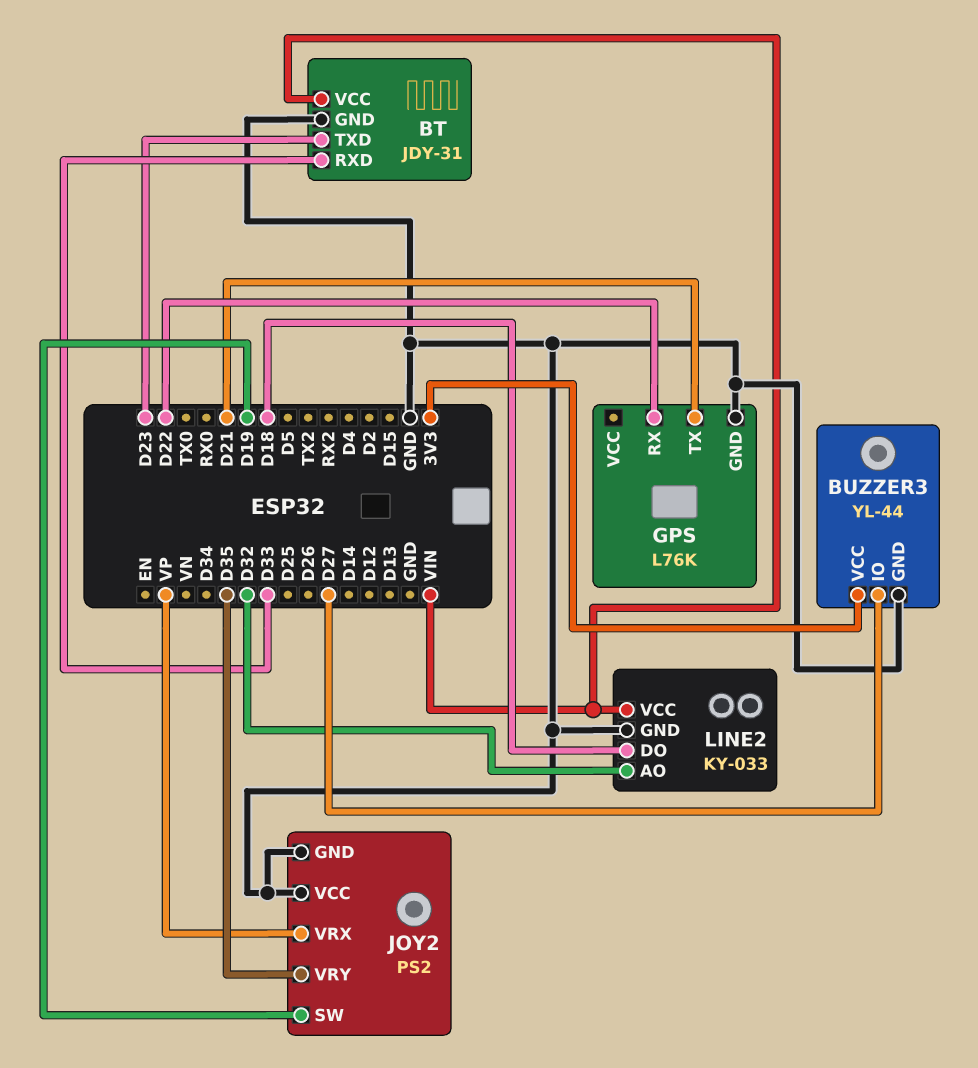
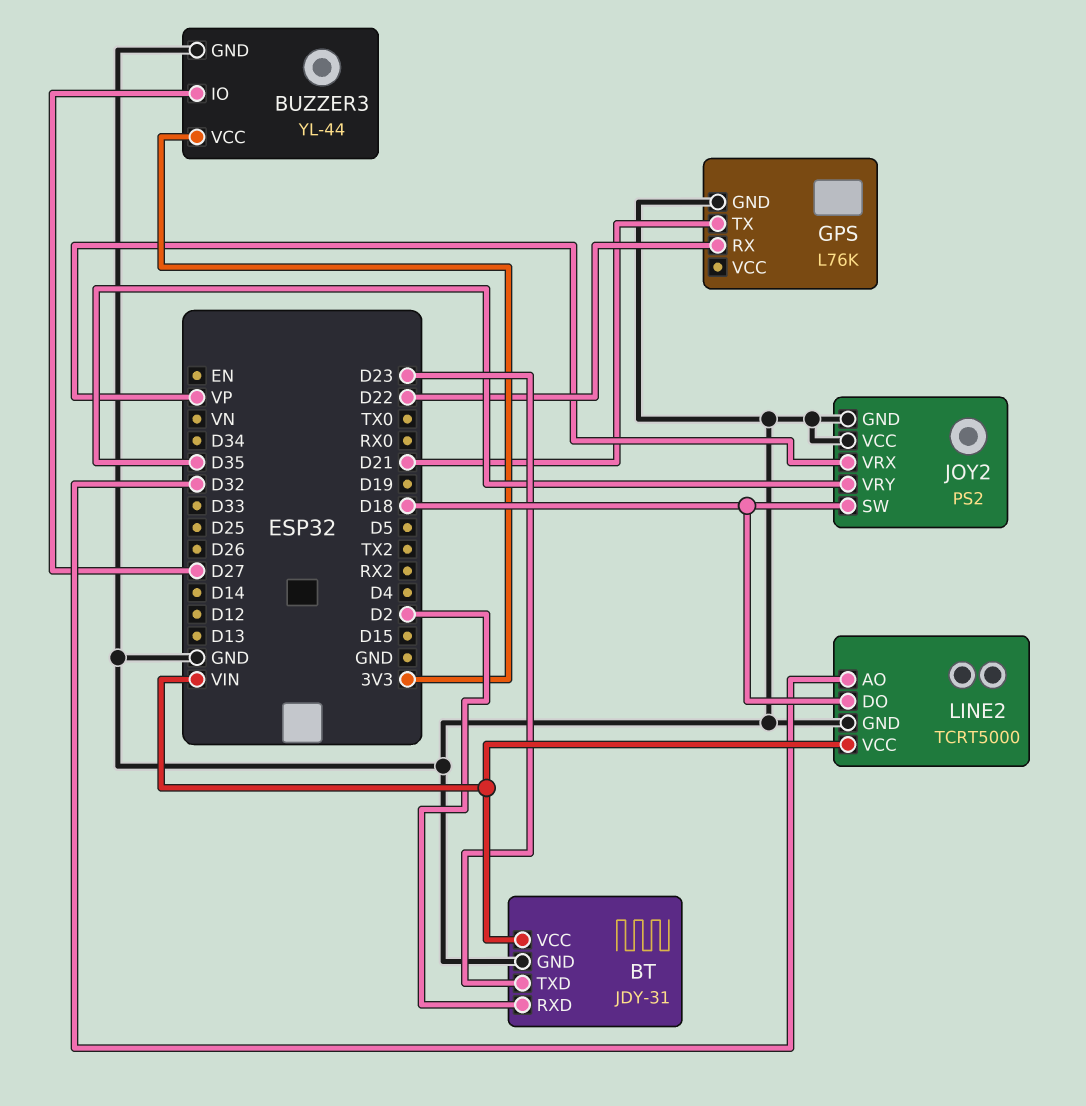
BT pin RXD: D33 -> D2
JOY2 pin SW: D19 -> D18
LINE2: KY-033 -> TCRT5000

